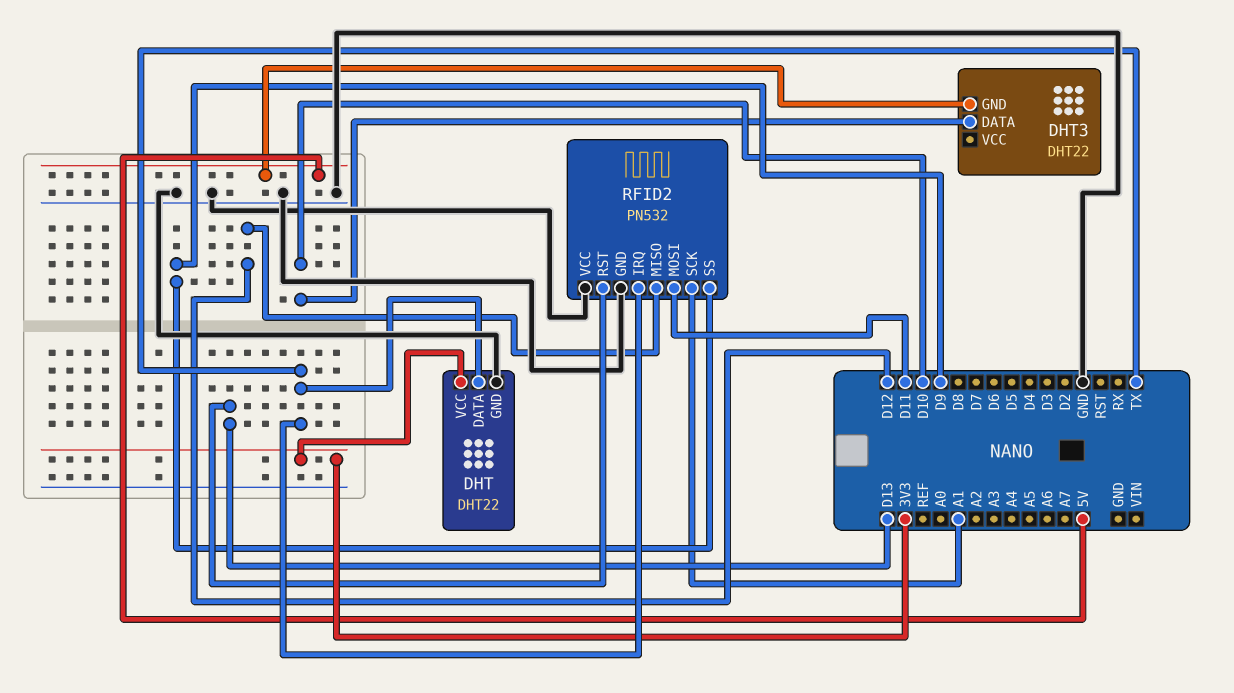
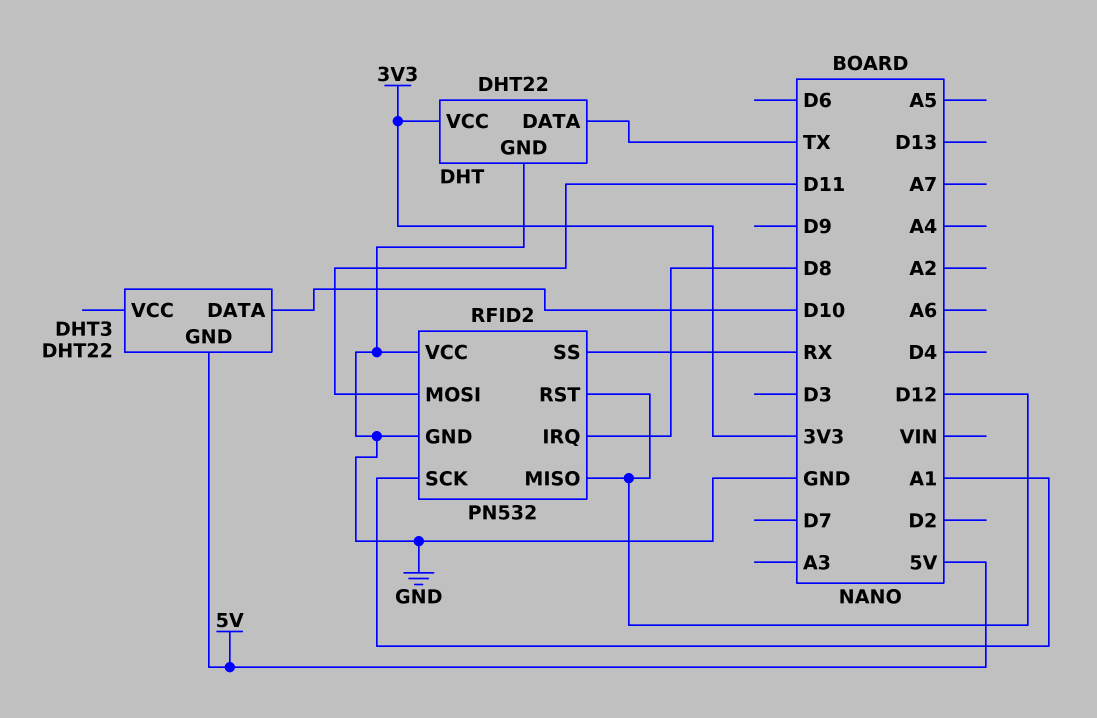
RFID2 pin IRQ: TX -> D8
RFID2 pin RST: D13 -> D12
RFID2 pin SS: D9 -> RX

